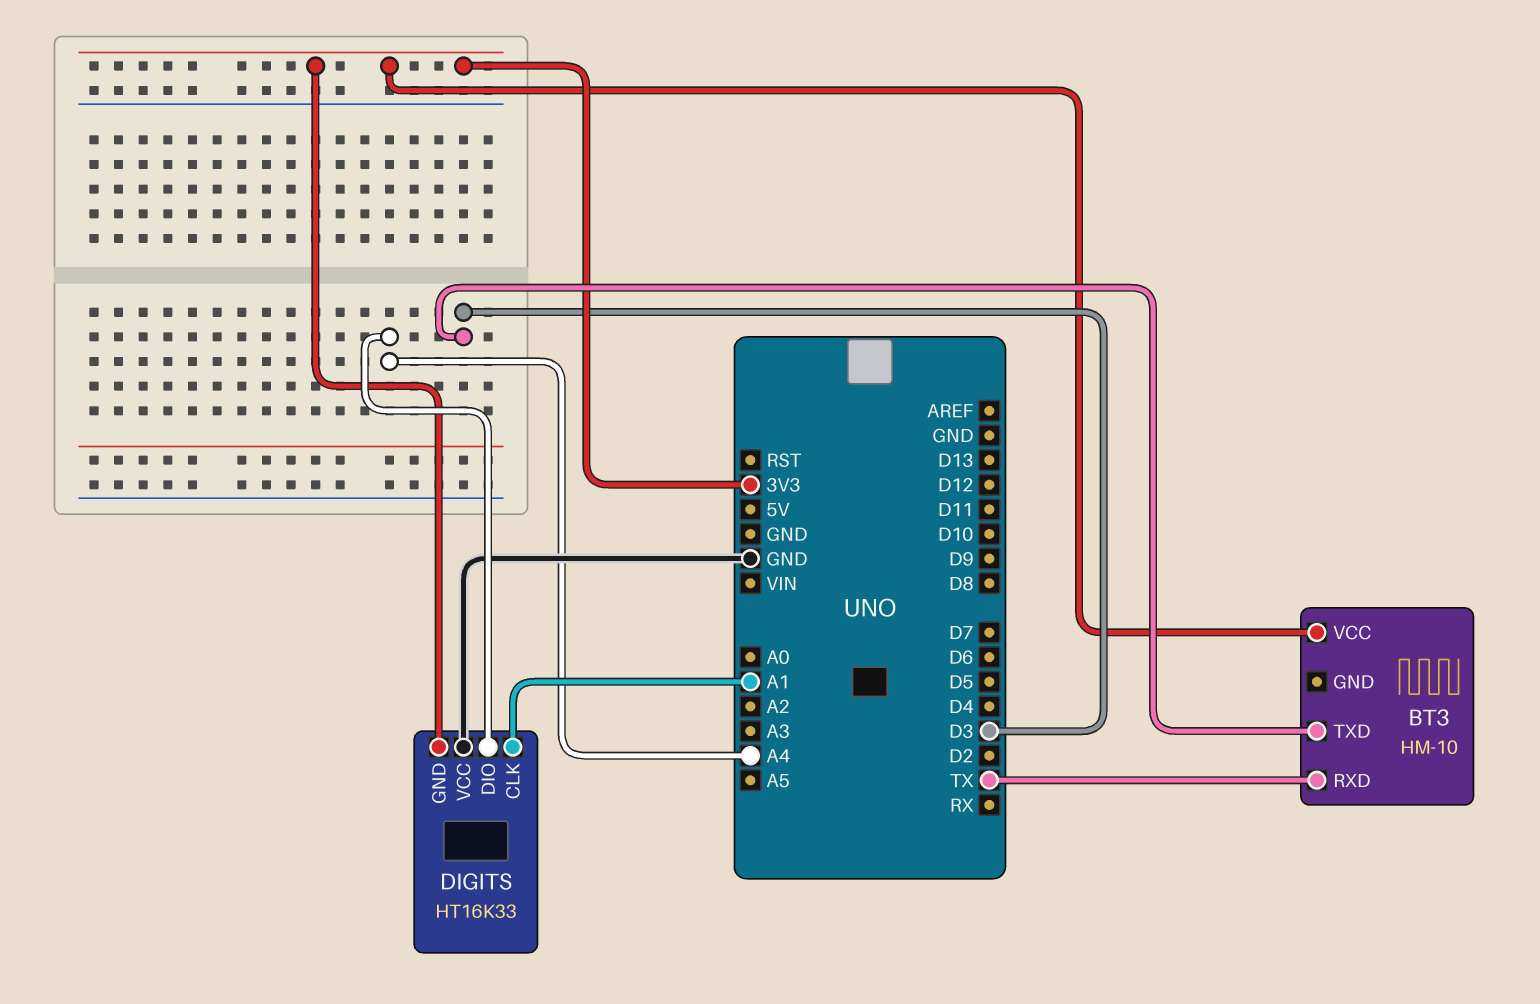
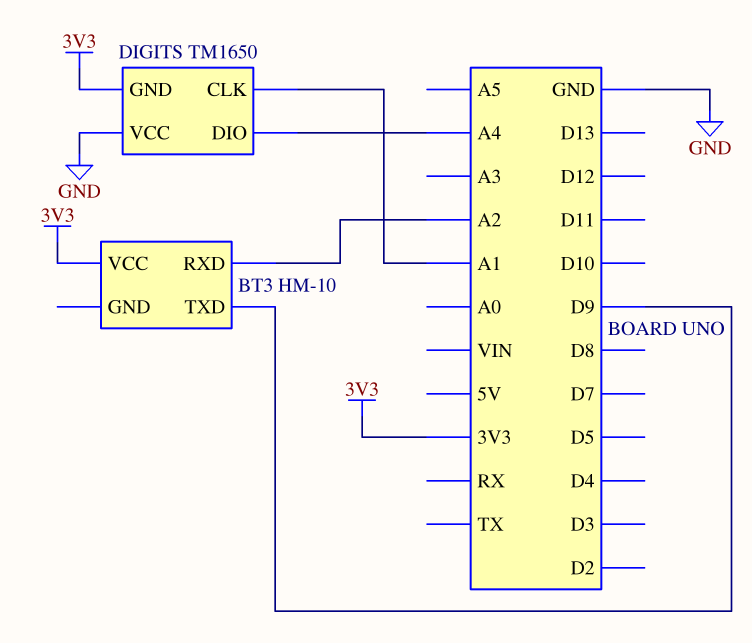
BT3 pin RXD: TX -> A2
BT3 pin TXD: D3 -> D9
DIGITS: HT16K33 -> TM1650

